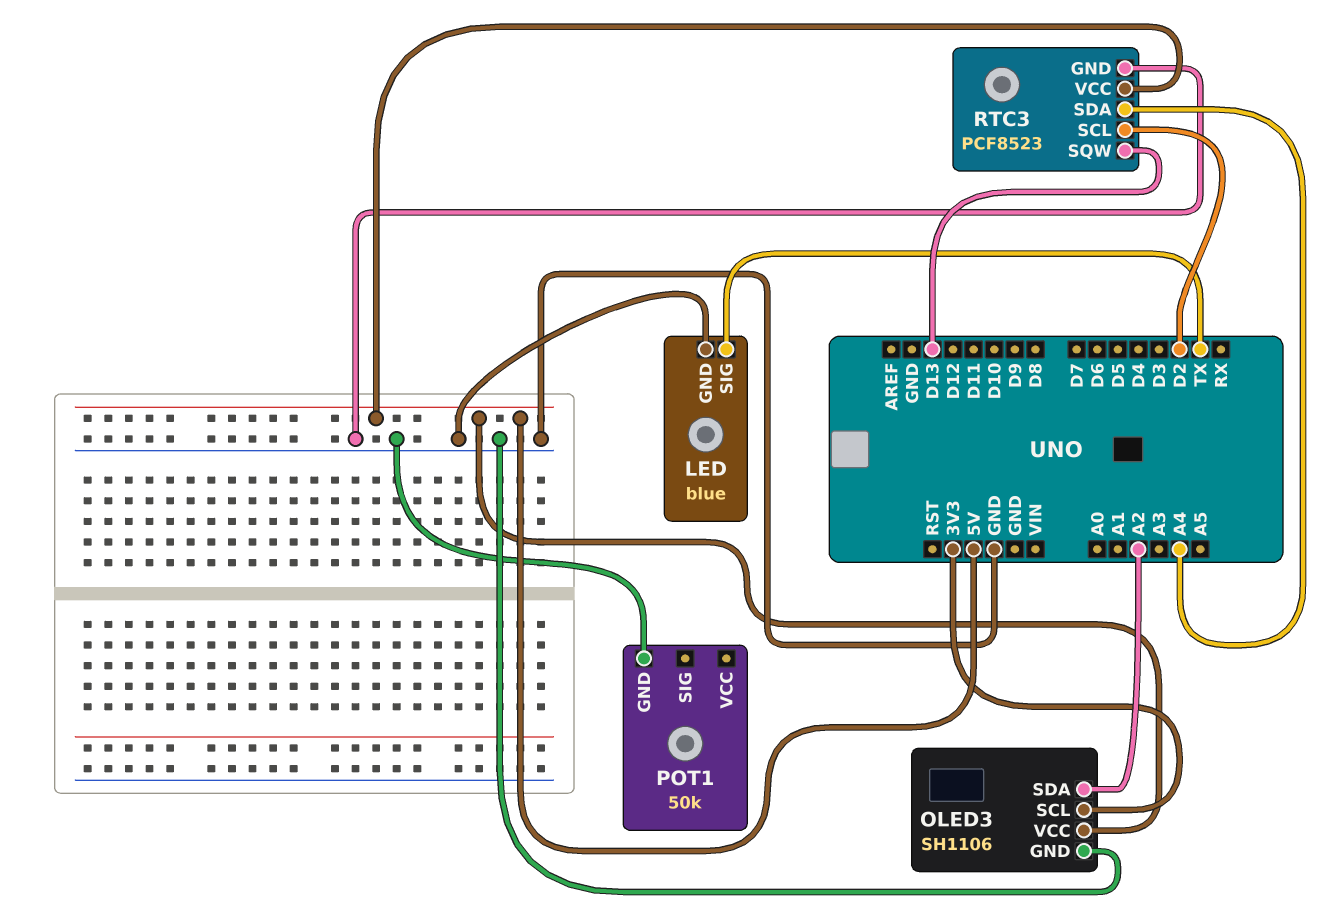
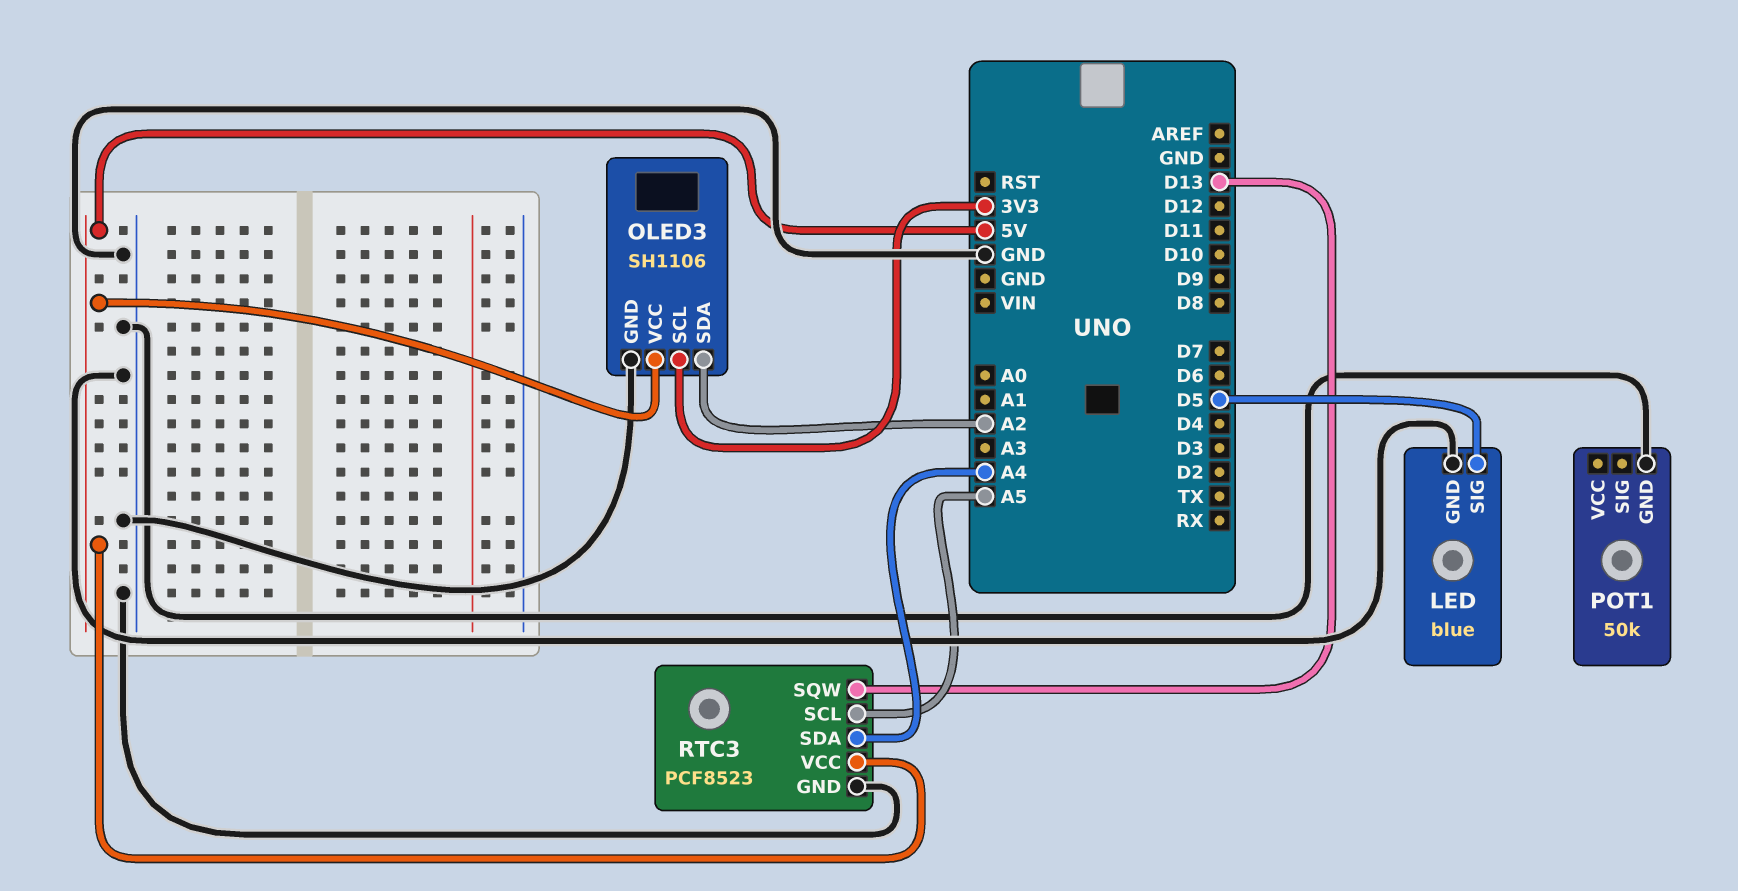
LED pin SIG: TX -> D5
RTC3 pin SCL: D2 -> A5

